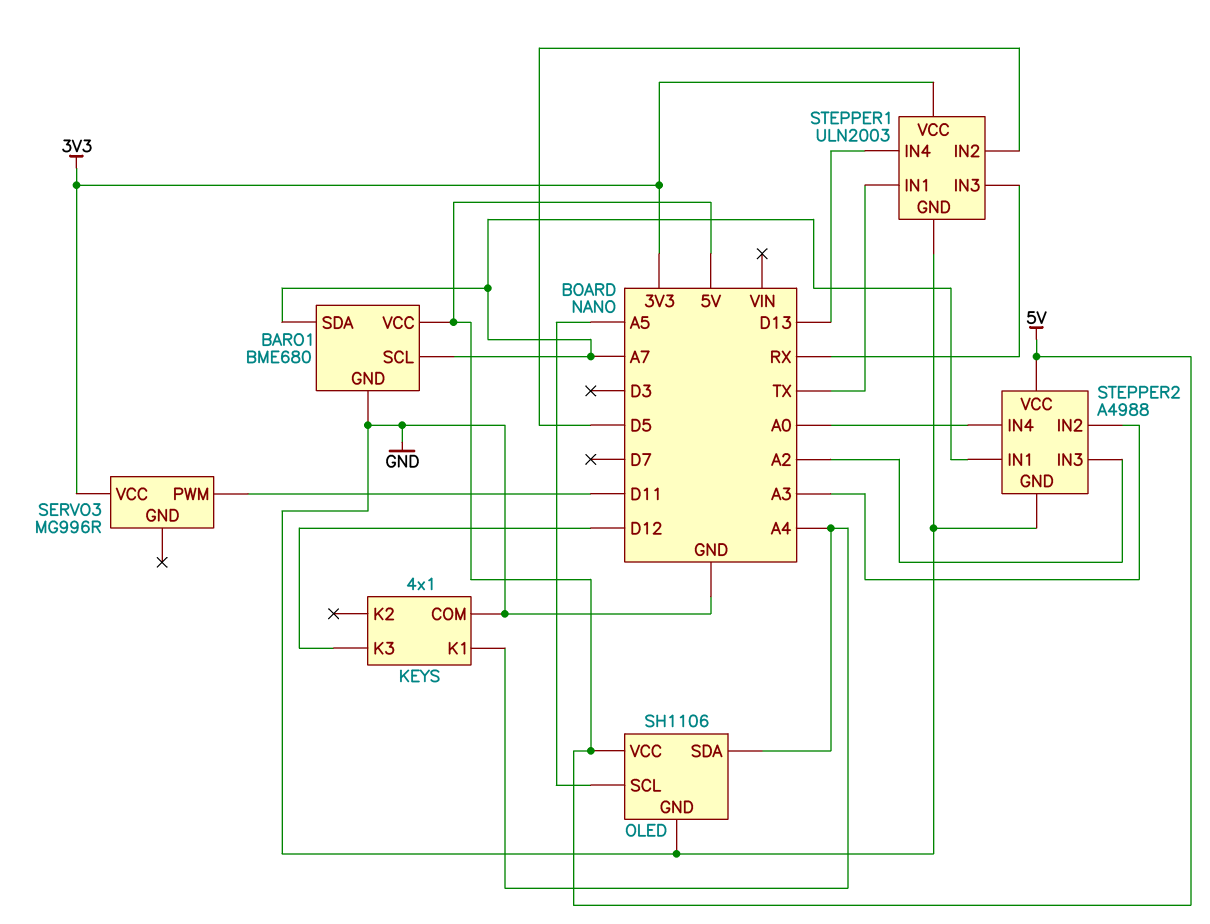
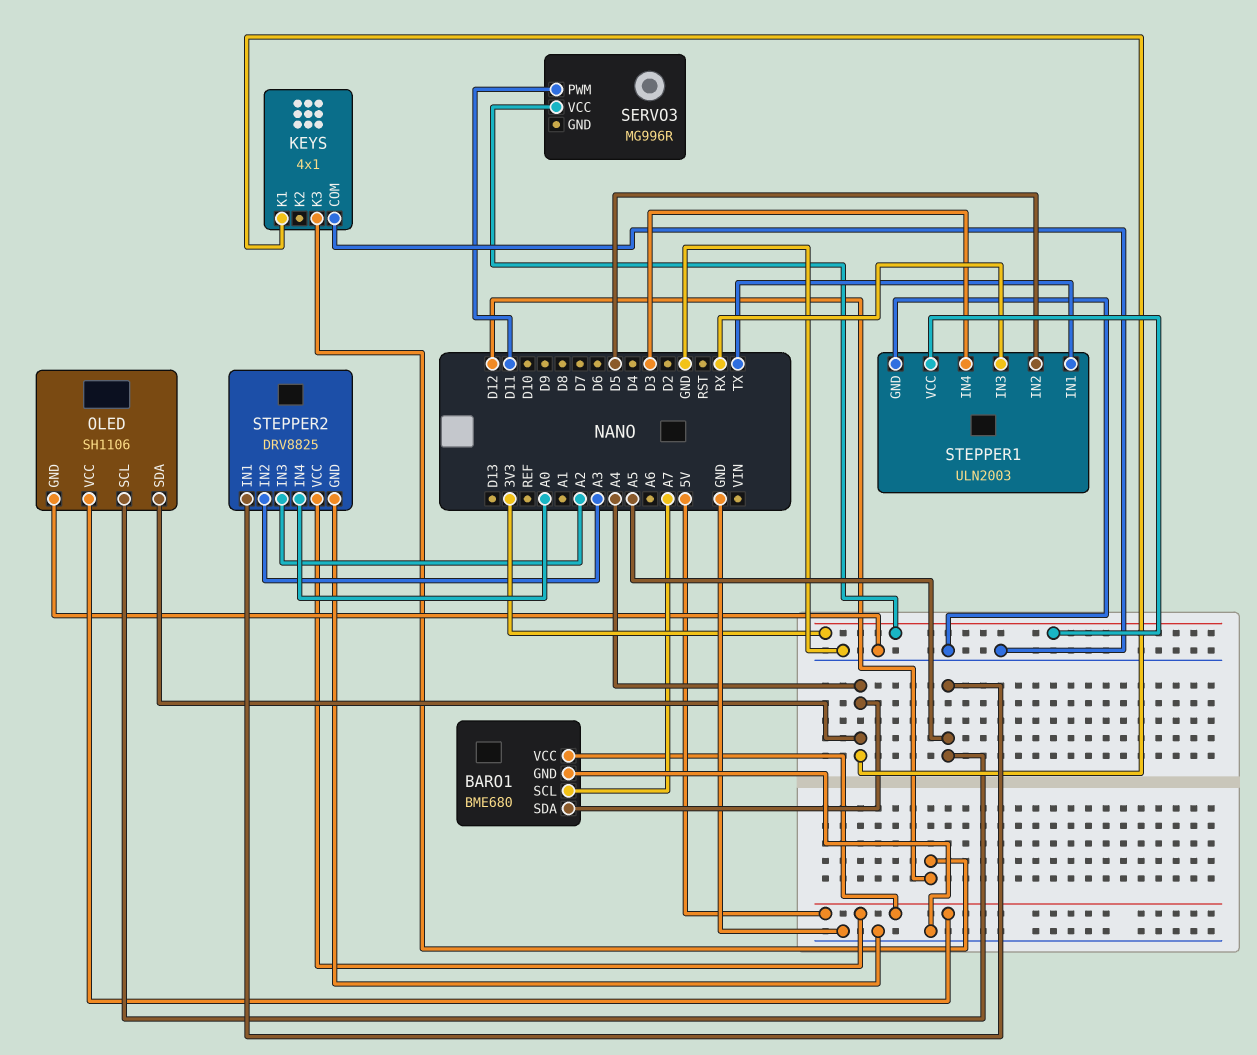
BARO1 pin SDA: A7 -> A4
STEPPER1 pin IN4: D13 -> D3
STEPPER2: A4988 -> DRV8825
STEPPER2 pin IN1: A7 -> A5

